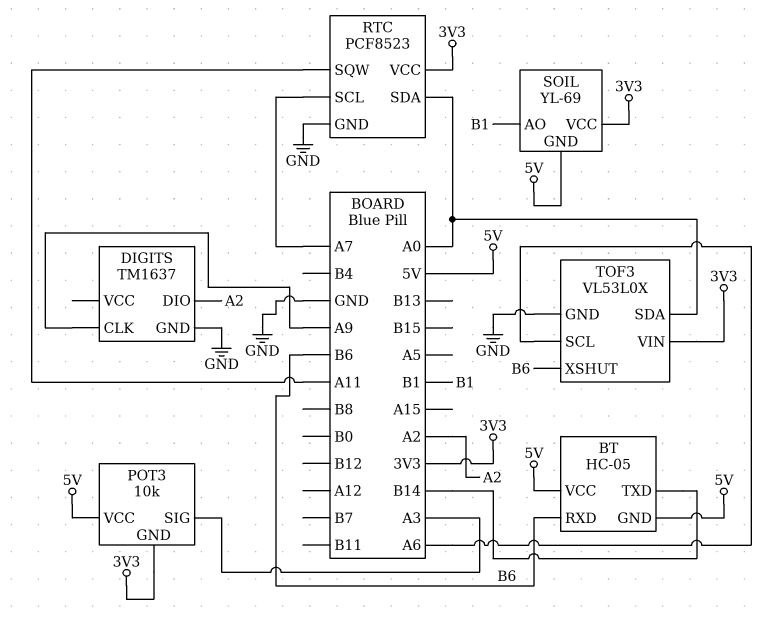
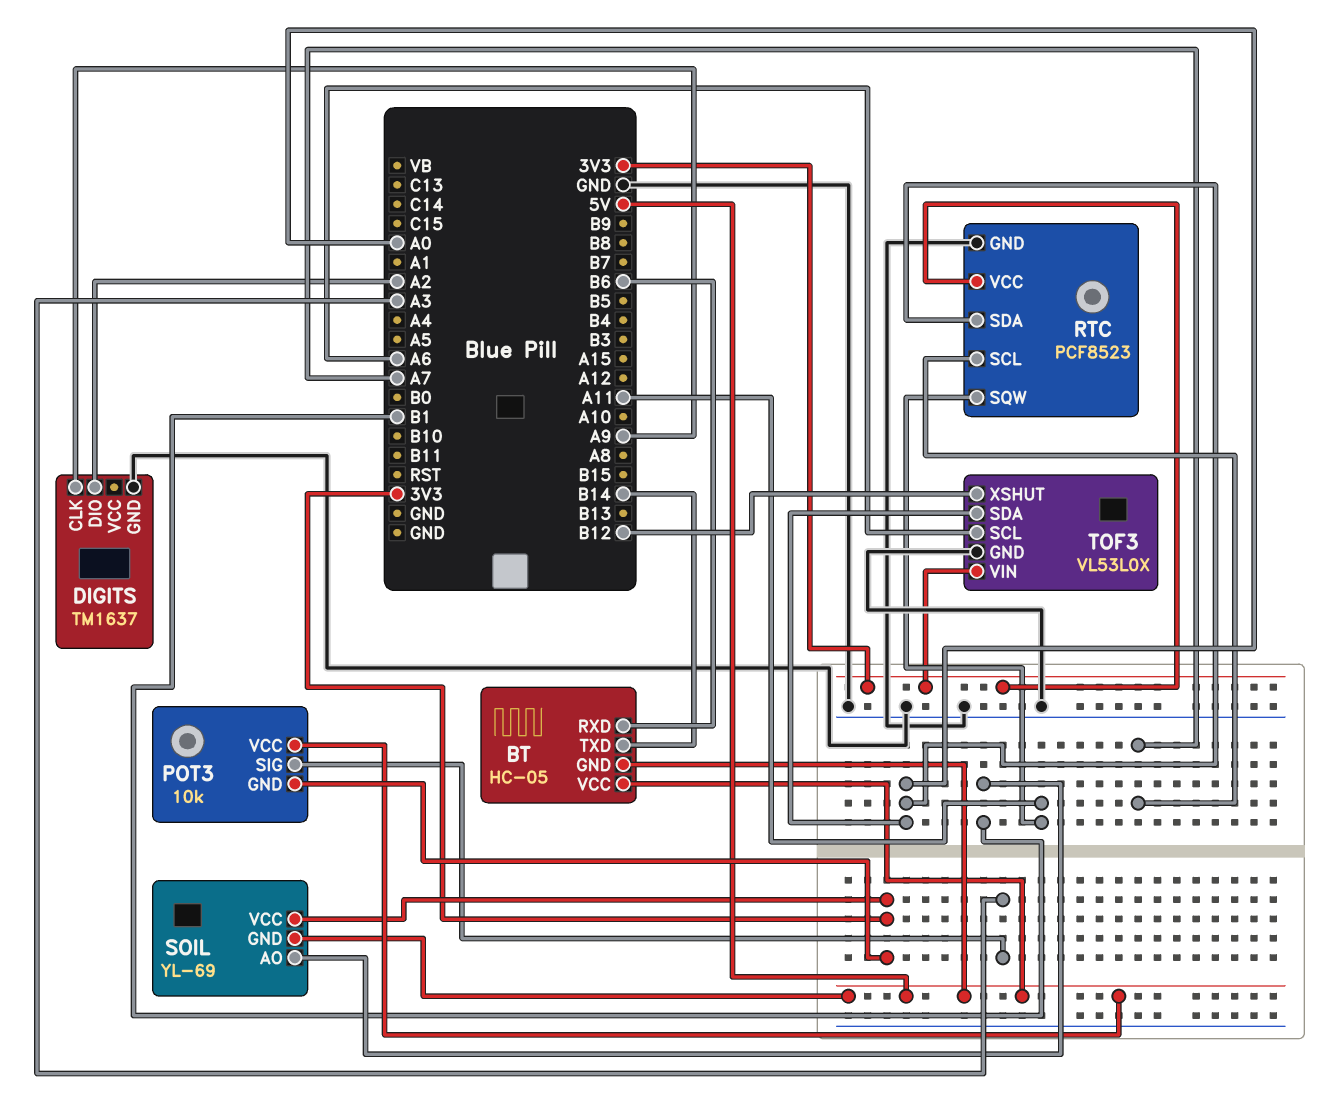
TOF3 pin XSHUT: B6 -> B12

